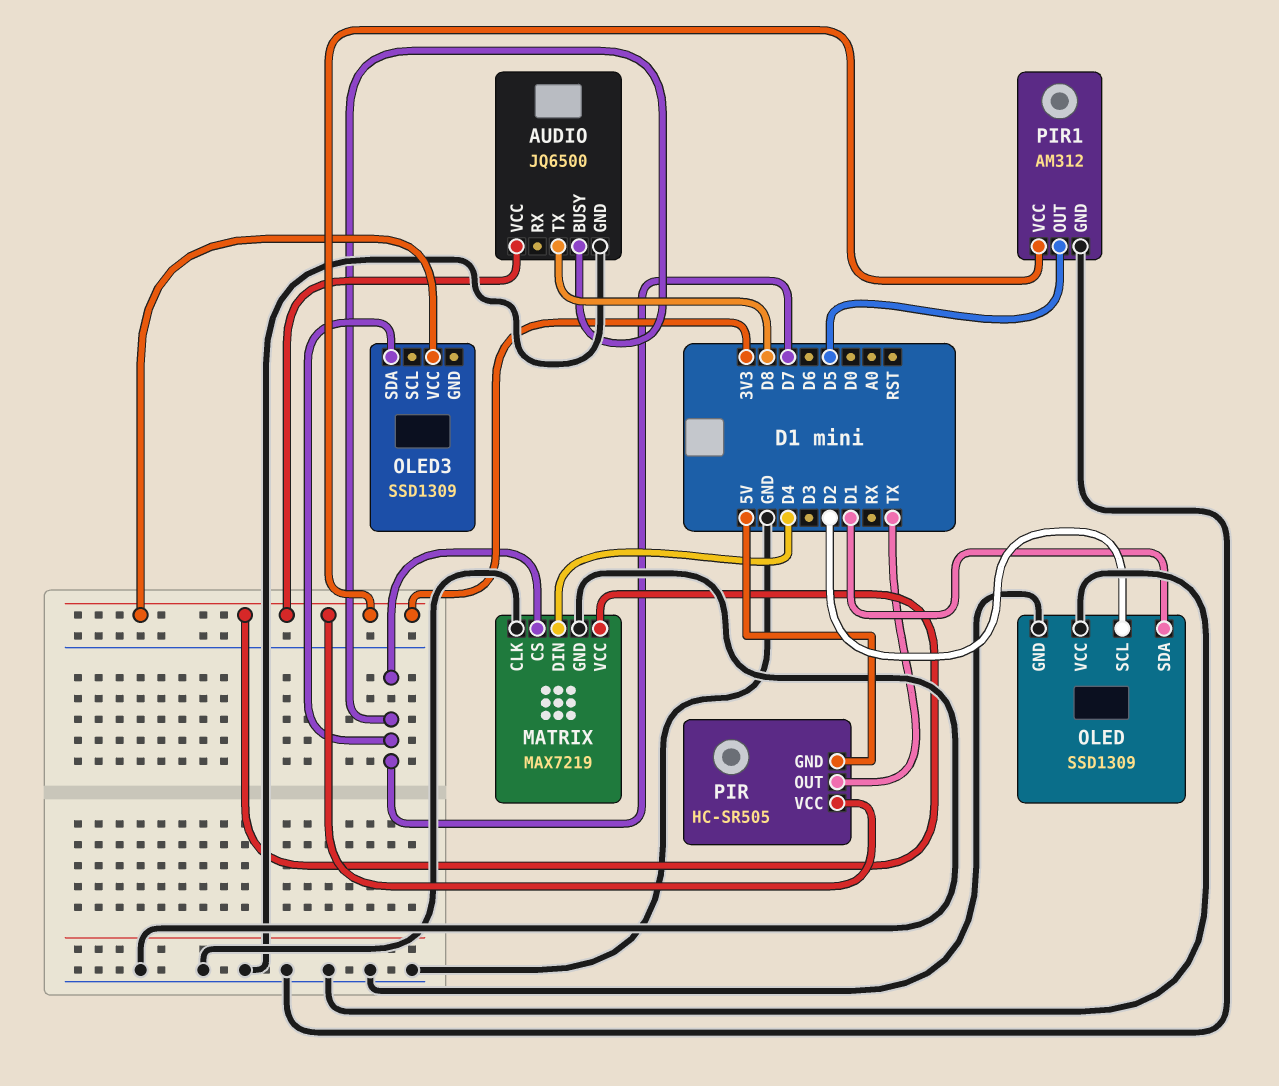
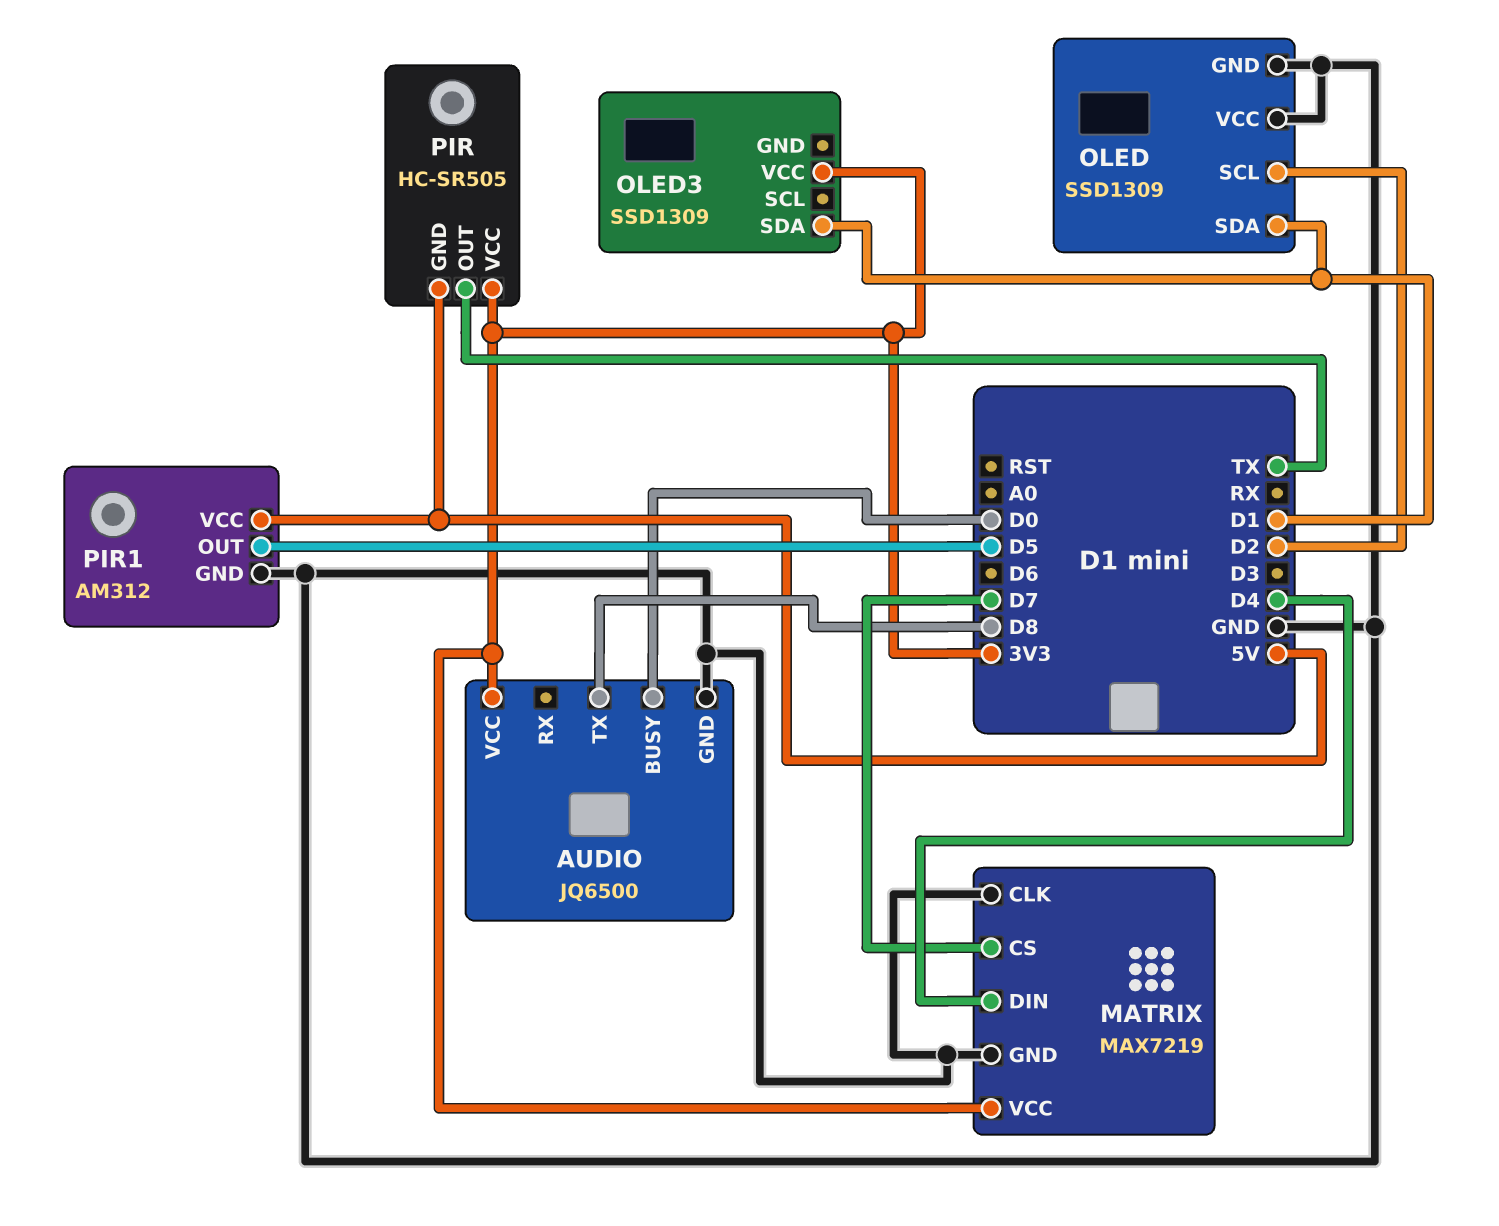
AUDIO pin BUSY: D7 -> D0
OLED3 pin SDA: D7 -> D1
PIR1 pin VCC: 3V3 -> 5V

